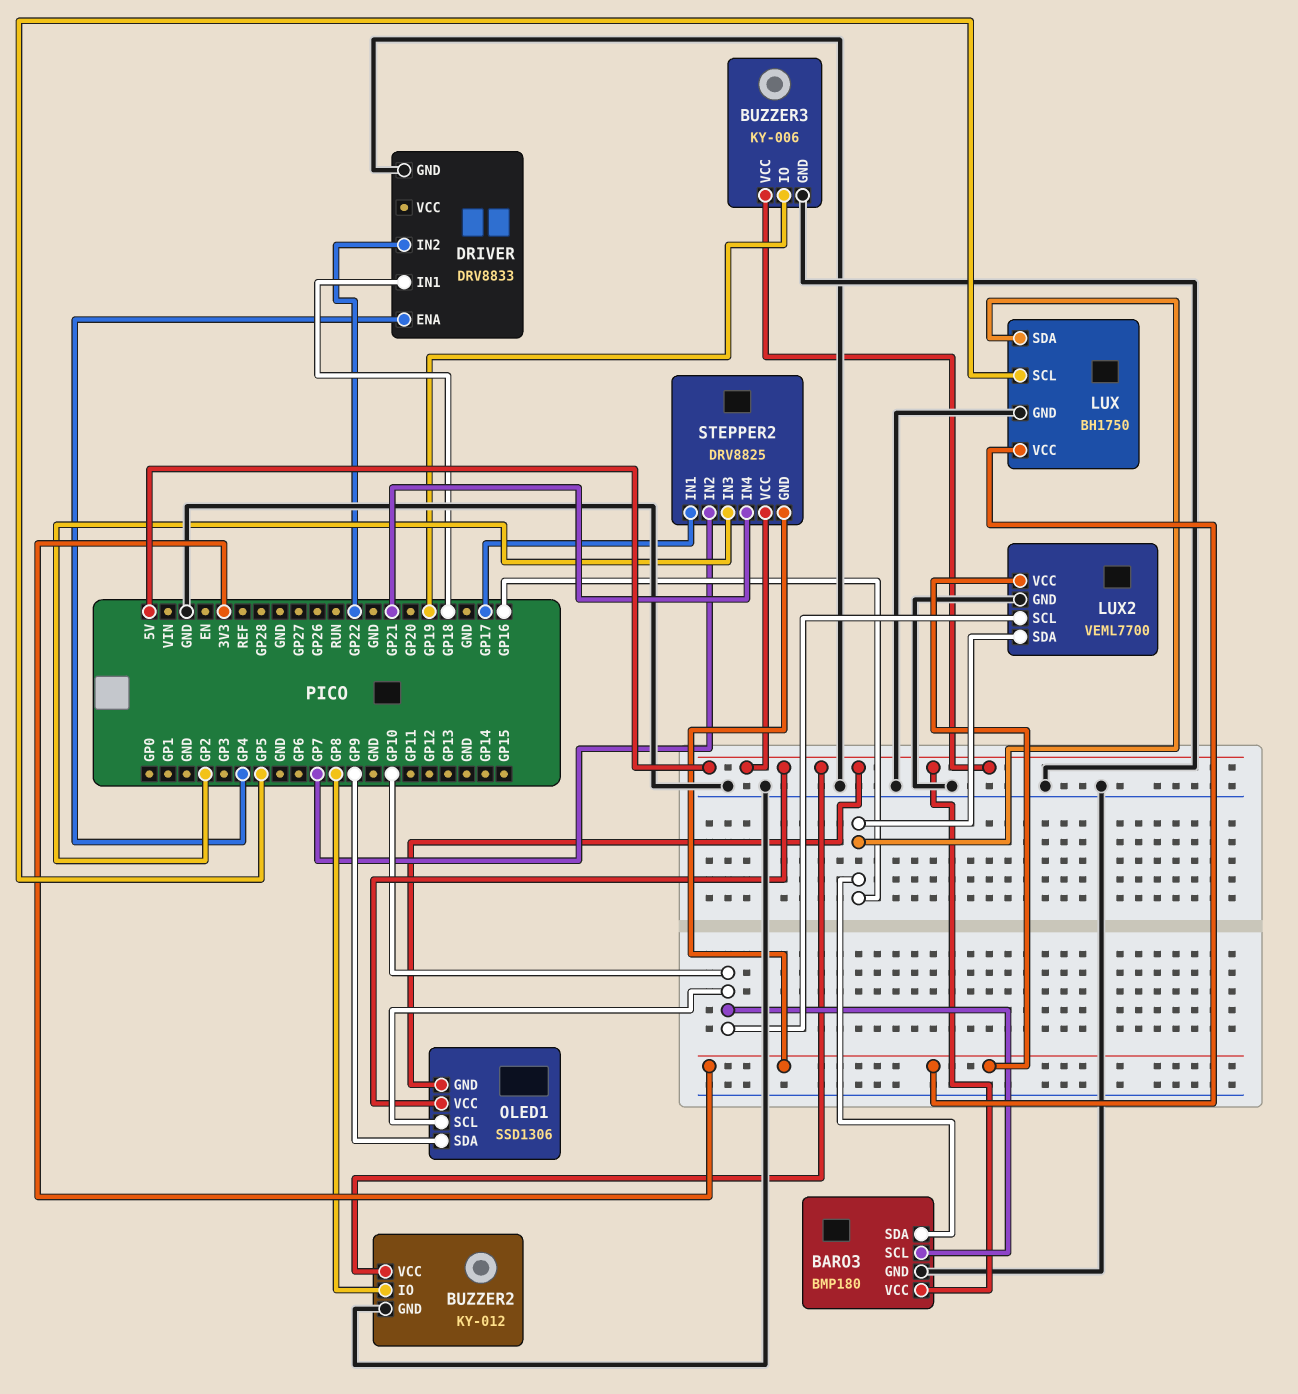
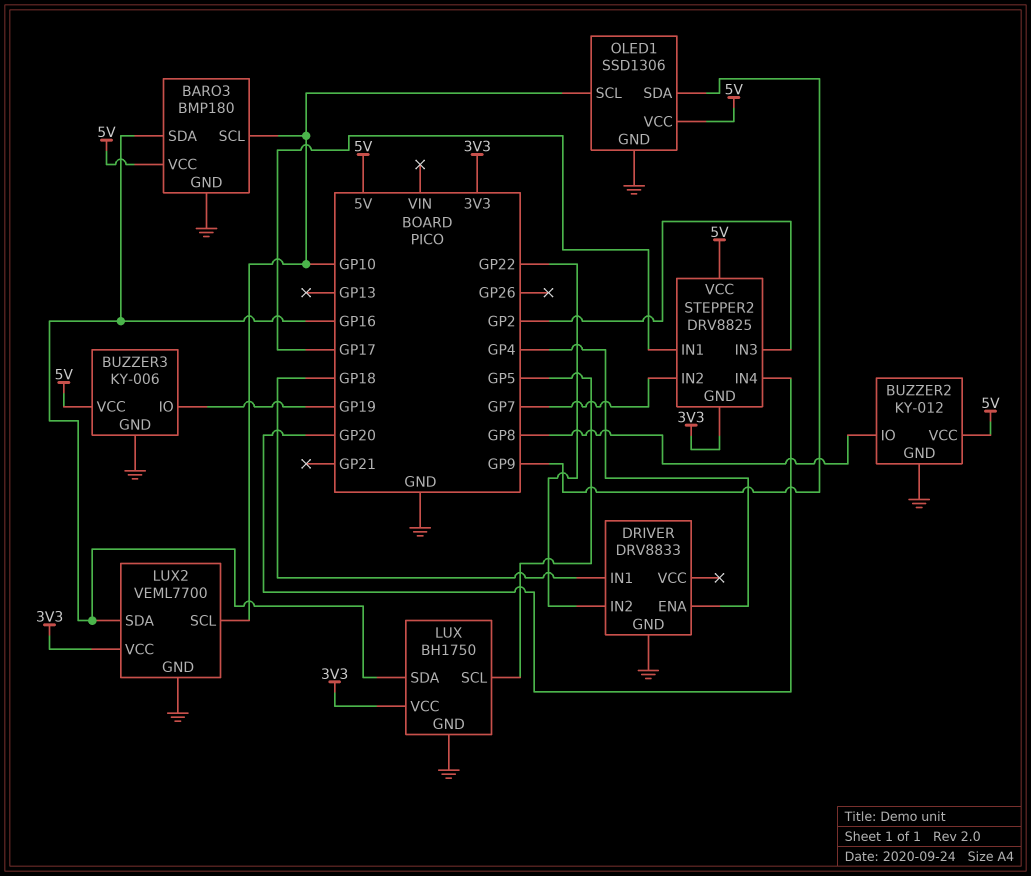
OLED1 pin GND: 5V -> GND
STEPPER2 pin IN4: GP21 -> GP20

